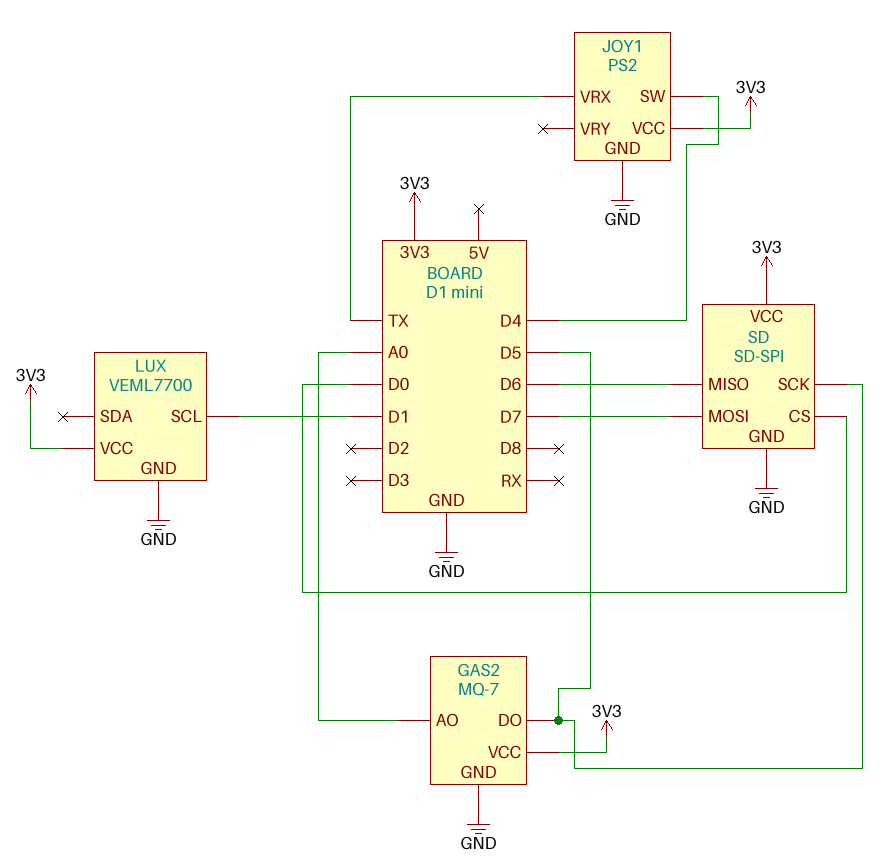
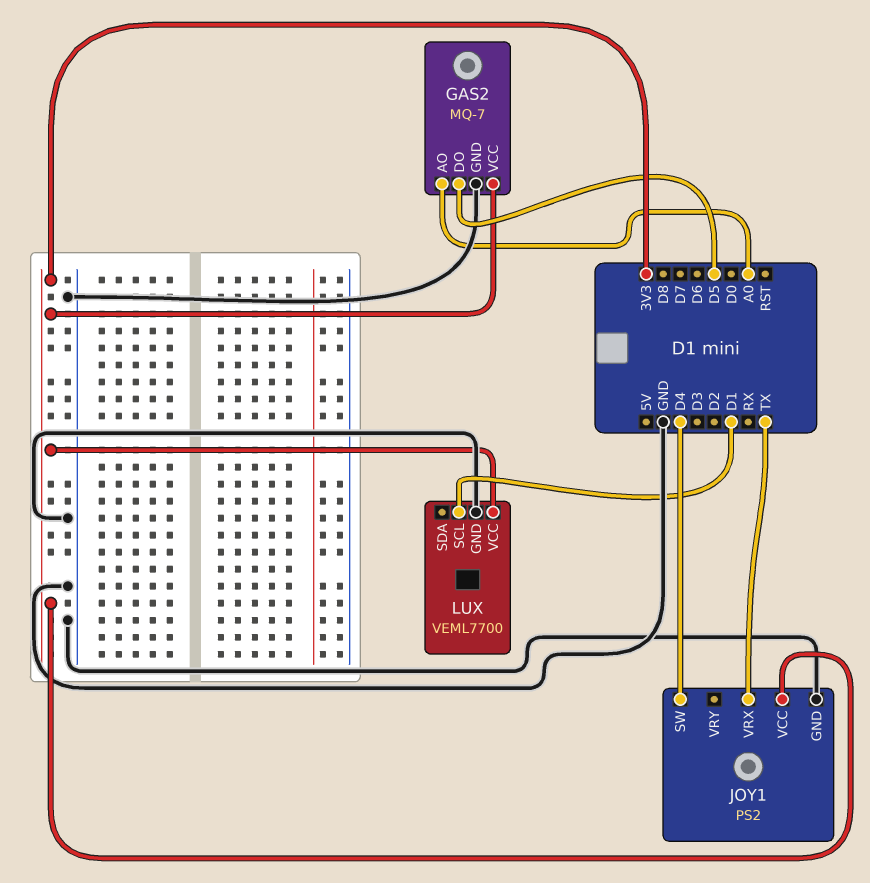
SD: SD-SPI -> none
SD pin CS: D0 -> none
SD pin GND: GND -> none
SD pin MISO: D6 -> none
SD pin MOSI: D7 -> none
SD pin SCK: D5 -> none
SD pin VCC: 3V3 -> none

